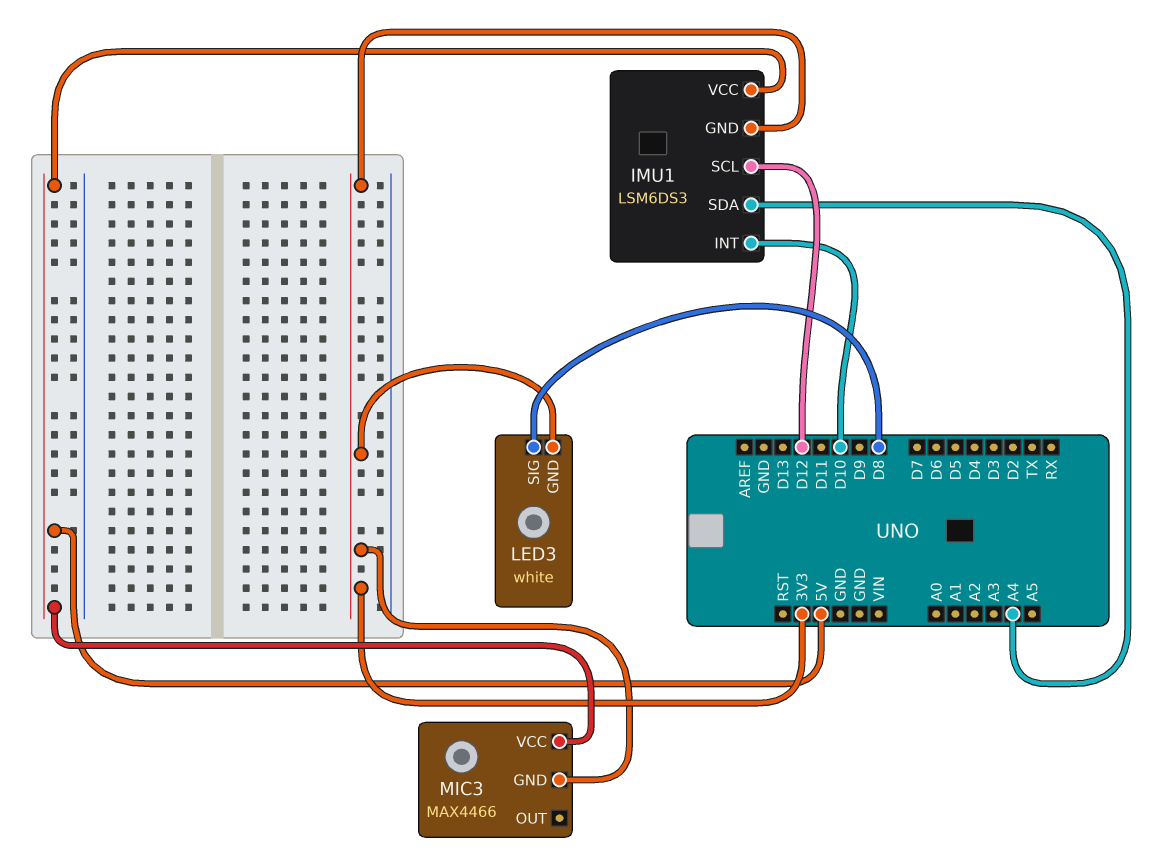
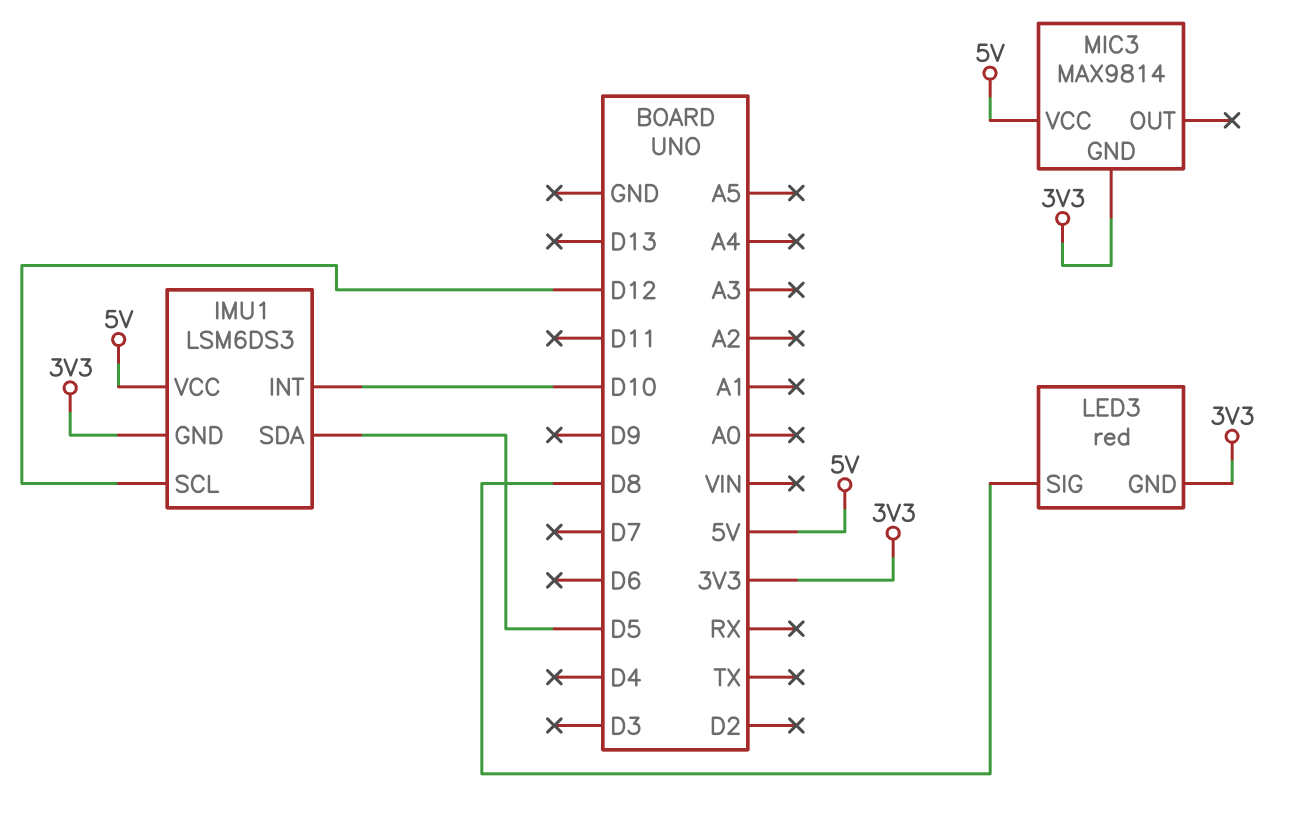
IMU1 pin SDA: A4 -> D5
LED3: white -> red
MIC3: MAX4466 -> MAX9814

